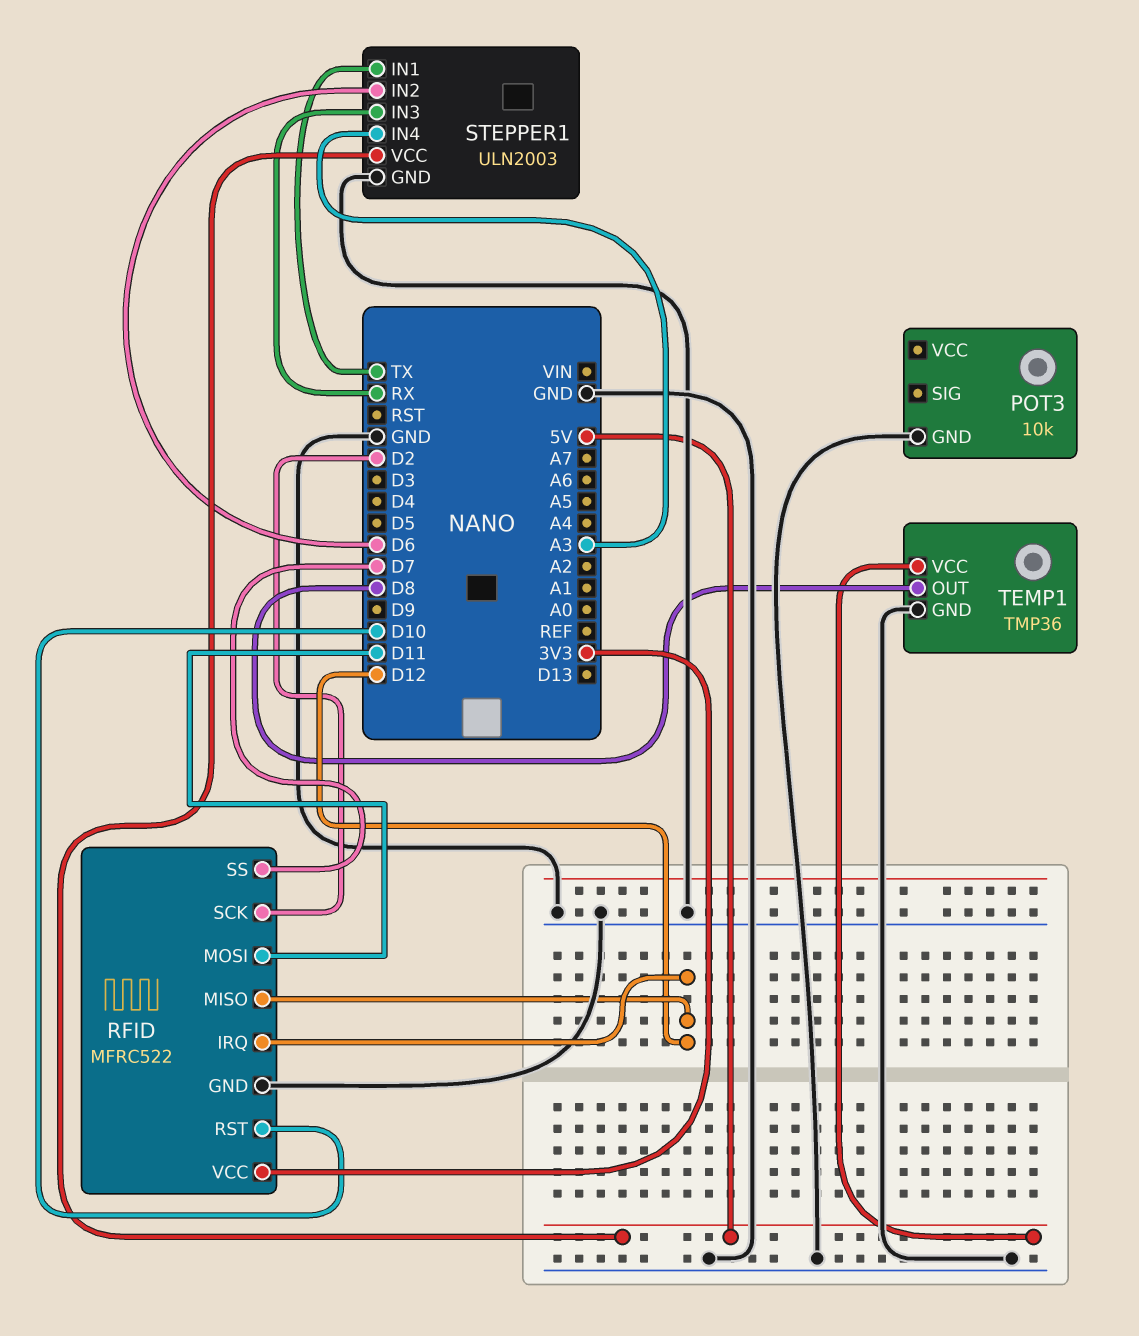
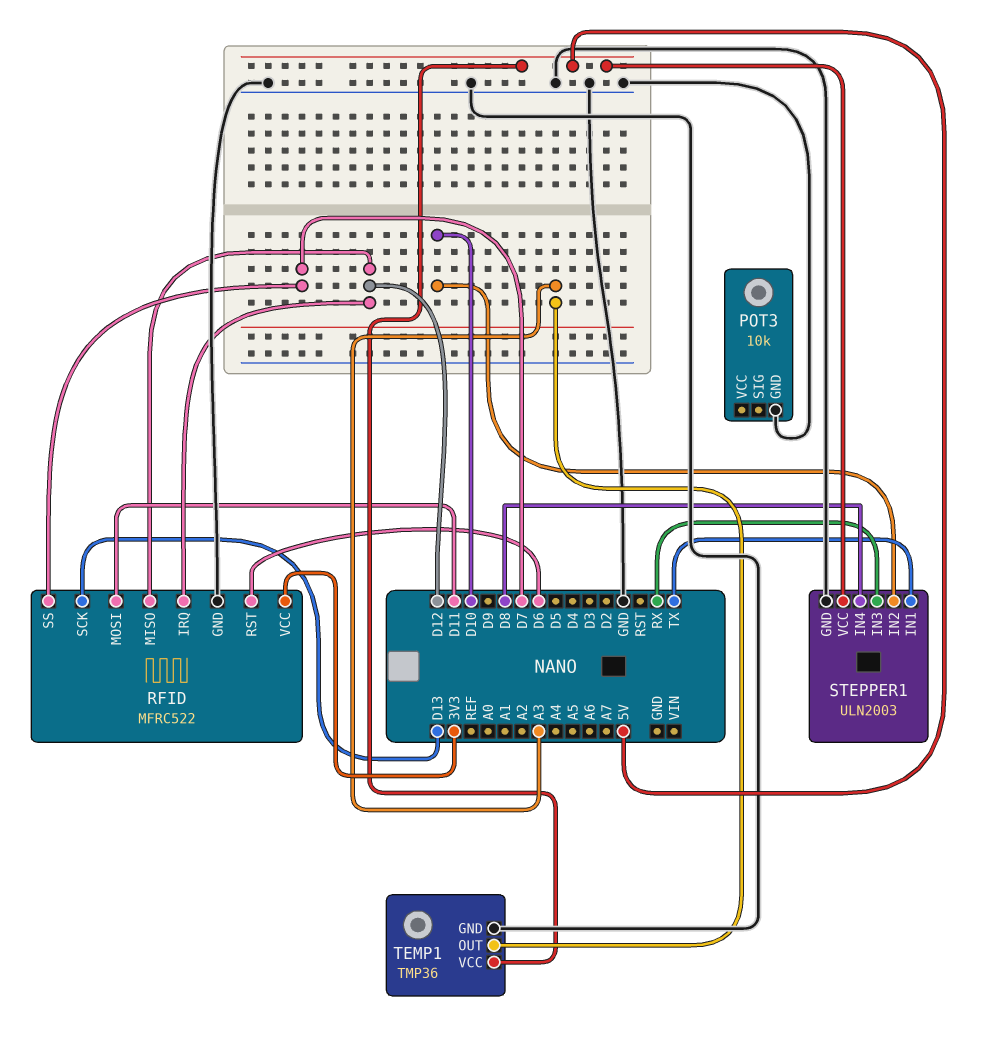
RFID pin RST: D10 -> D6
RFID pin SCK: D2 -> D13
STEPPER1 pin IN2: D6 -> D10
STEPPER1 pin IN4: A3 -> D8
TEMP1 pin OUT: D8 -> A3

